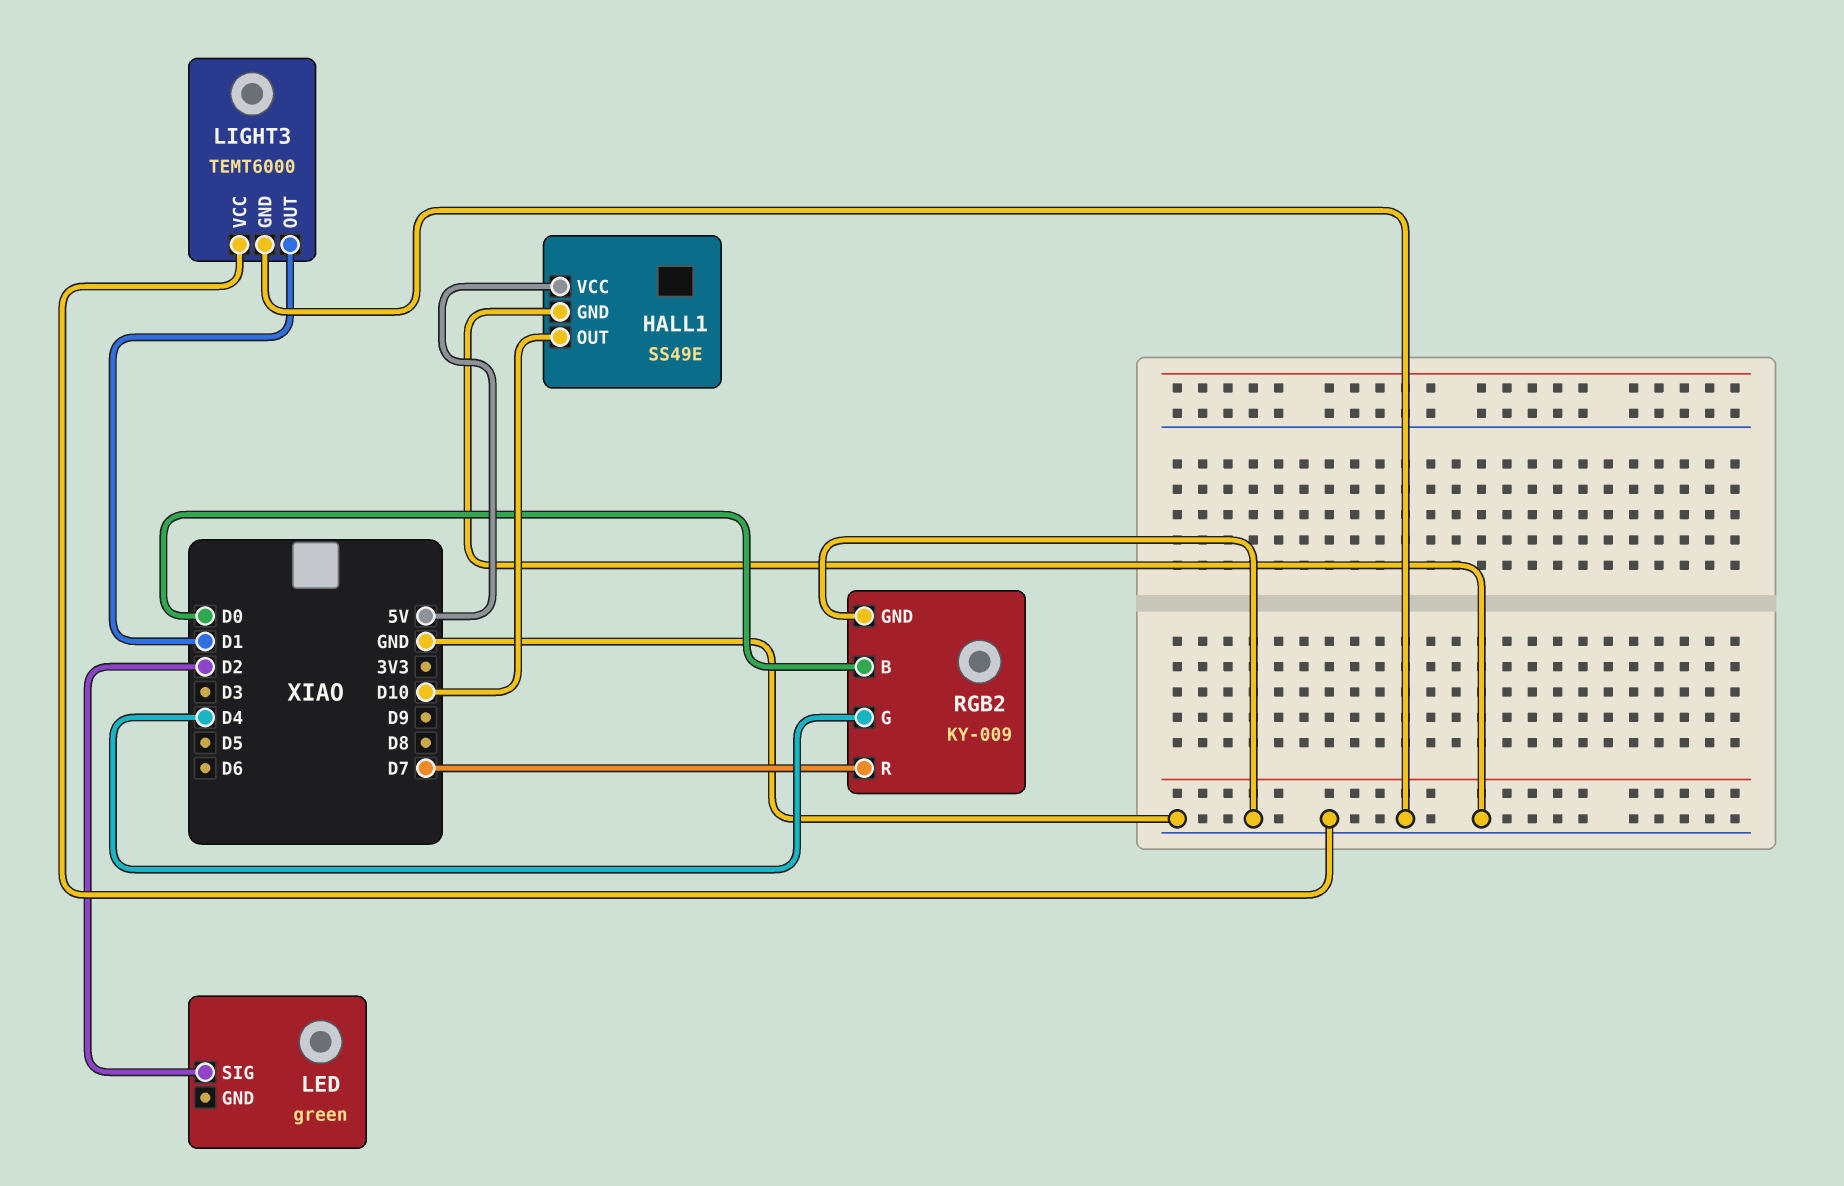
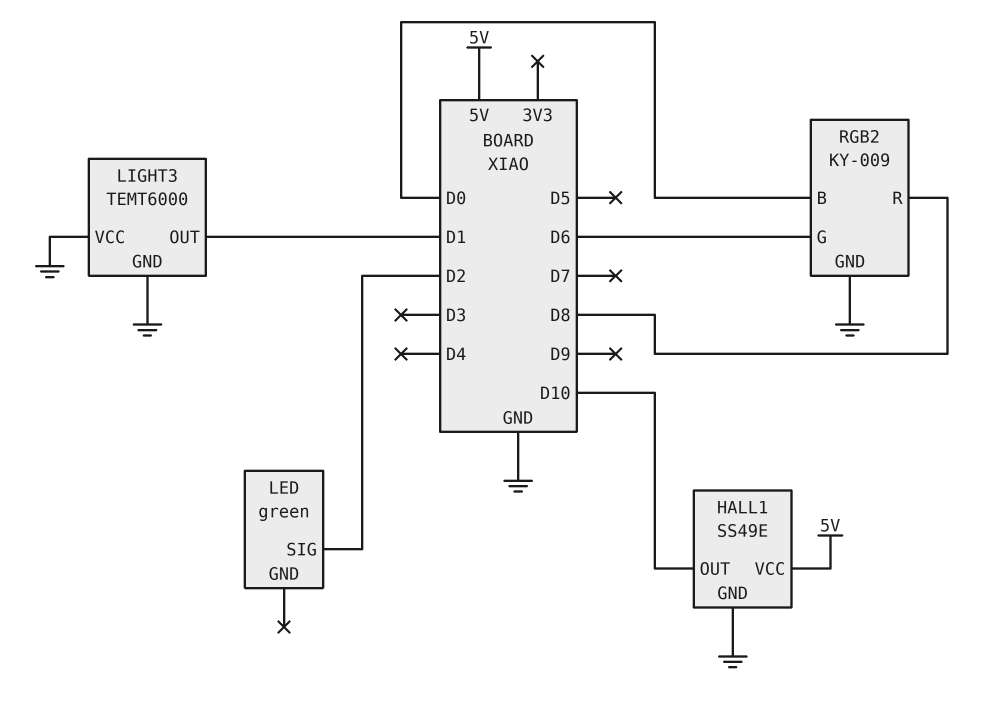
RGB2 pin G: D4 -> D6
RGB2 pin R: D7 -> D8

